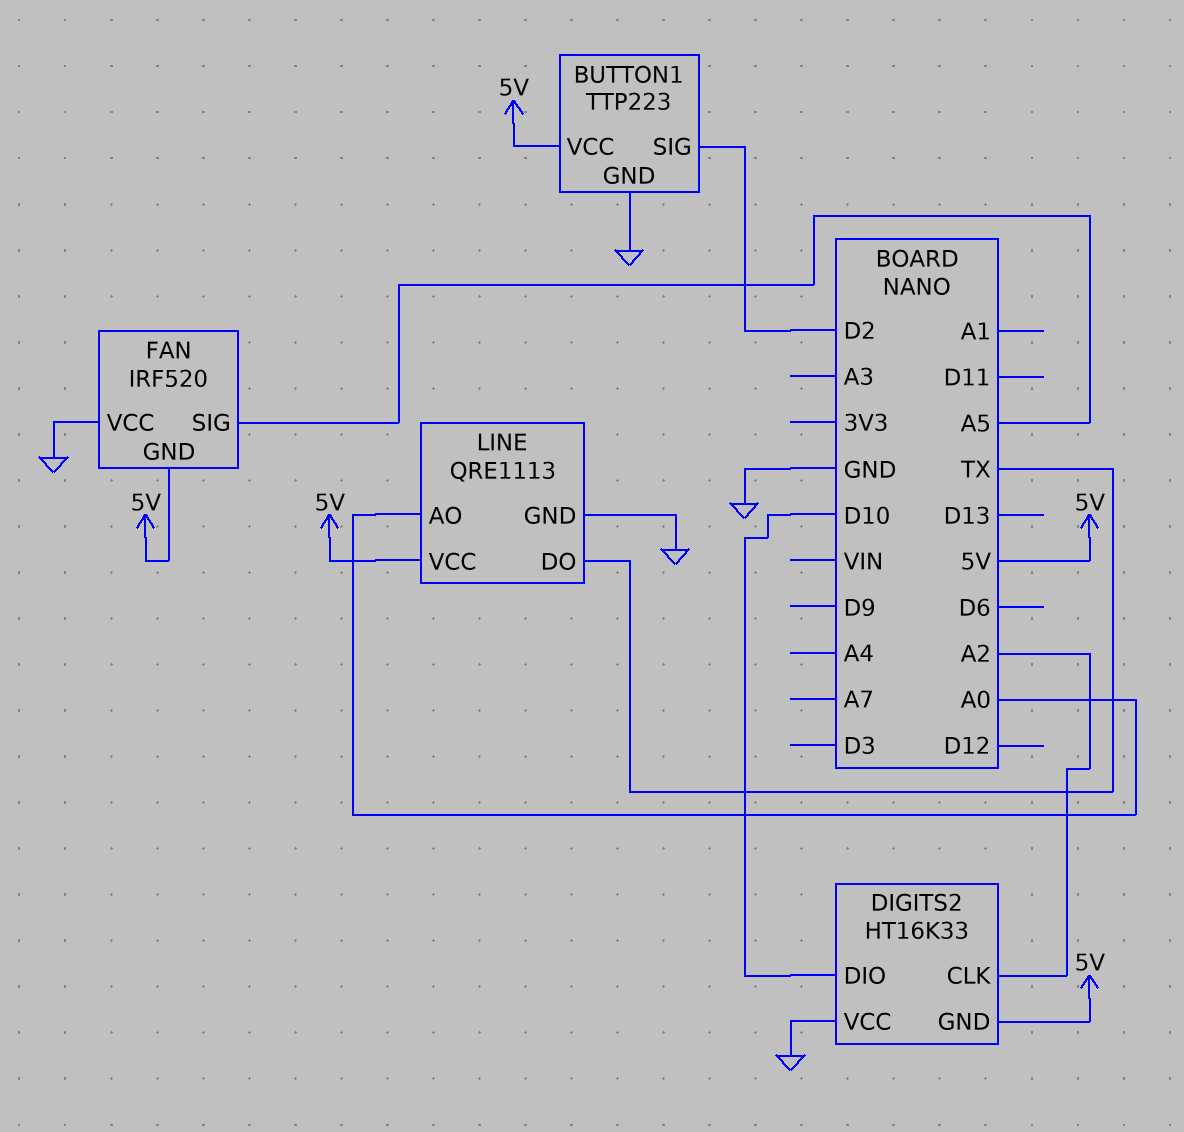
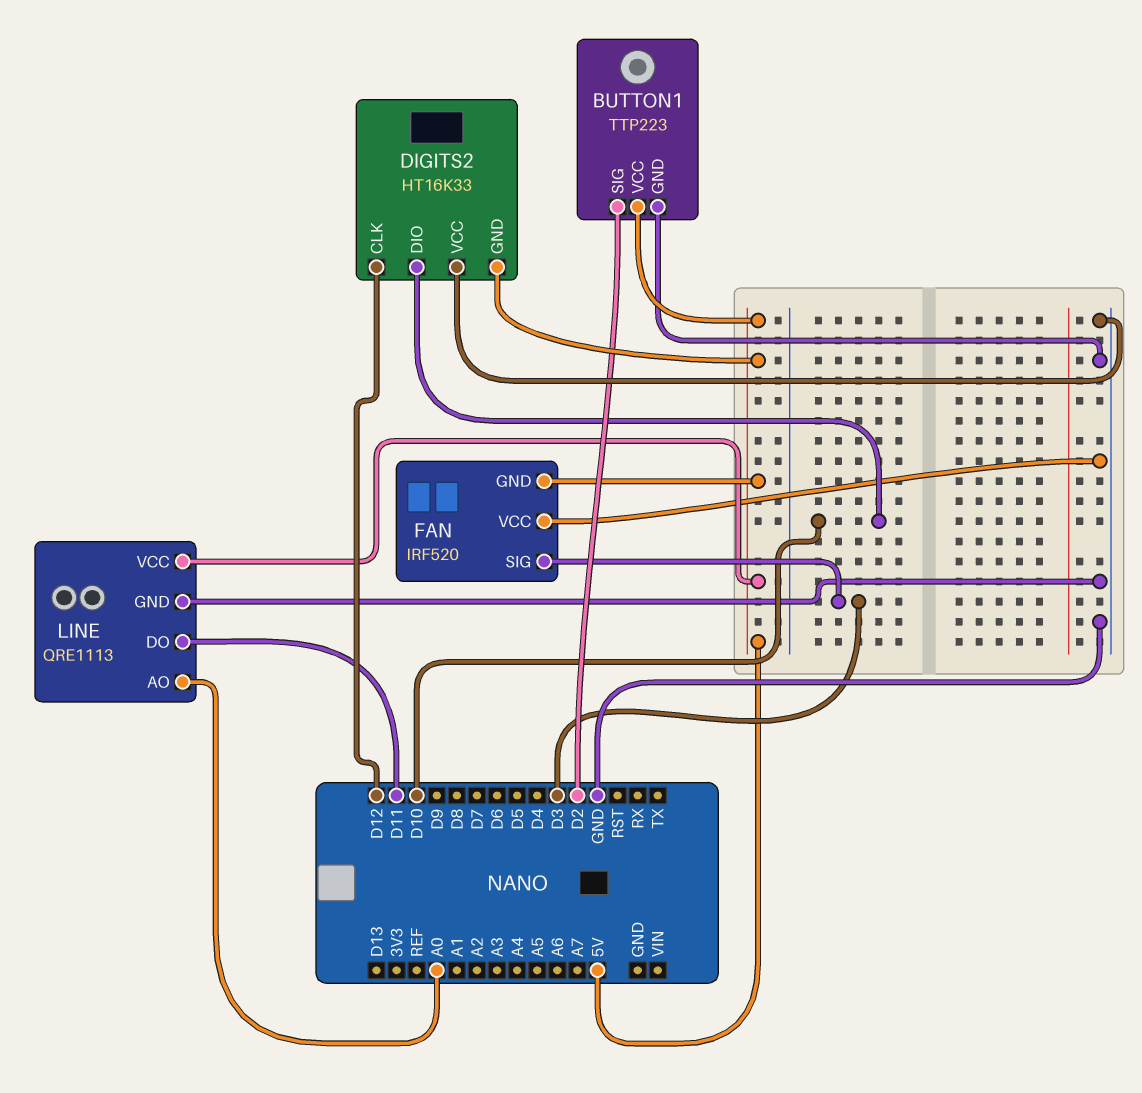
DIGITS2 pin CLK: A2 -> D12
FAN pin SIG: A5 -> D3
LINE pin DO: TX -> D11

